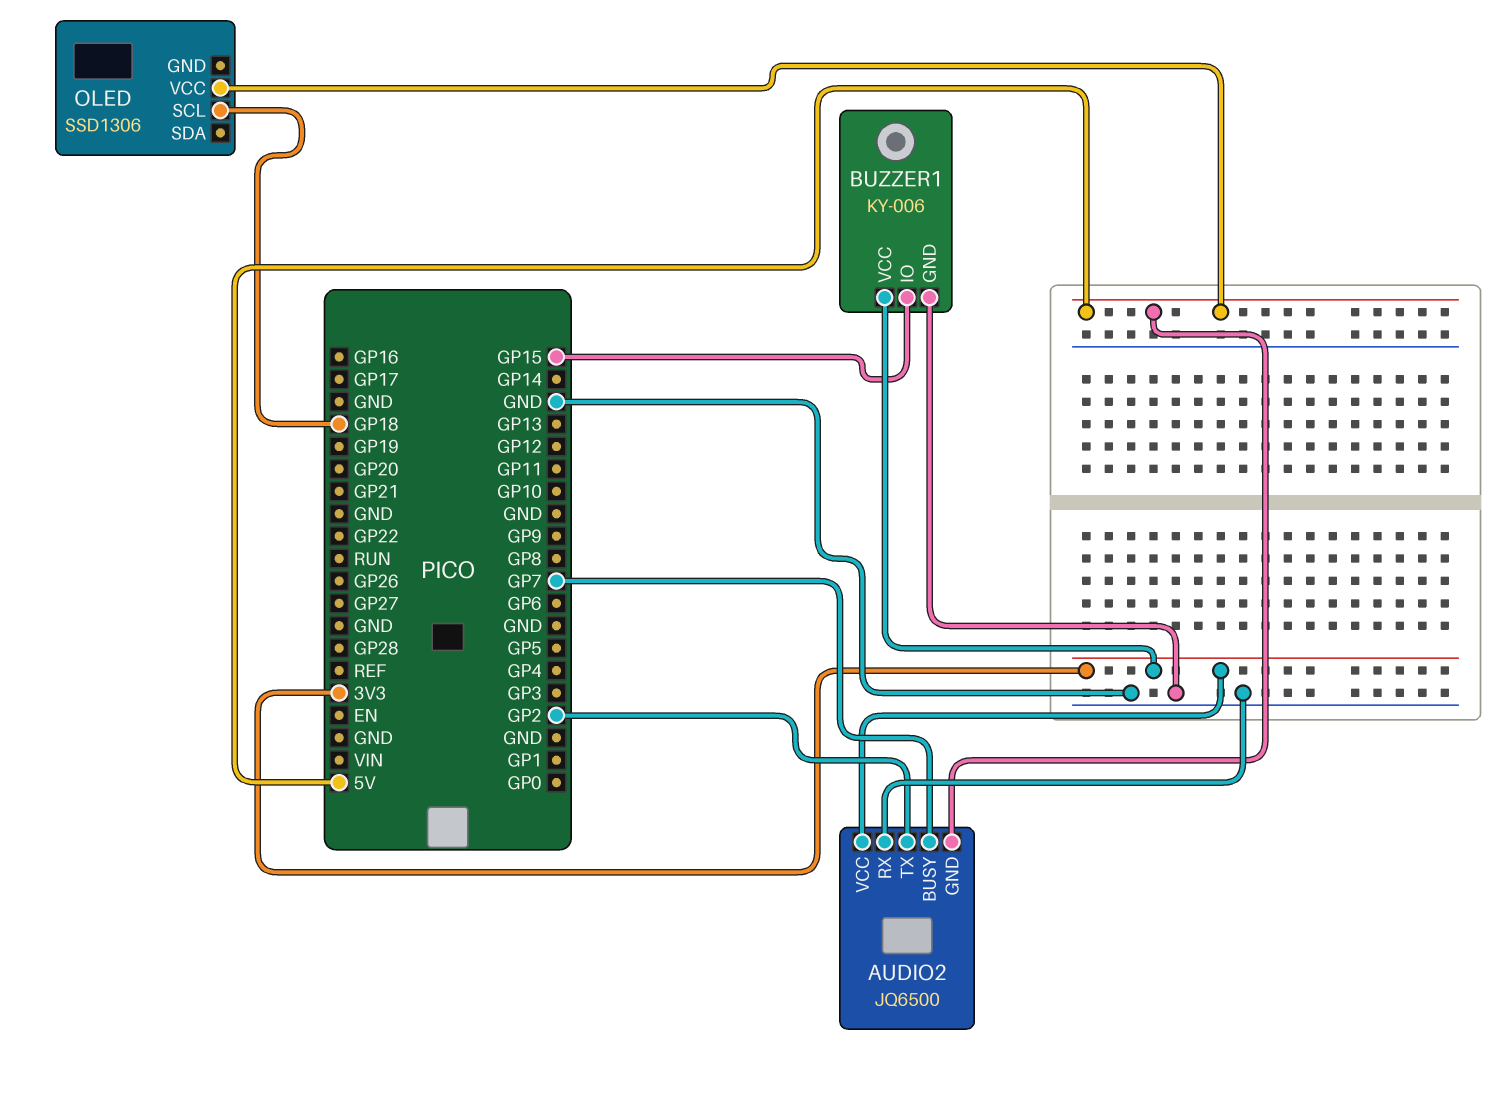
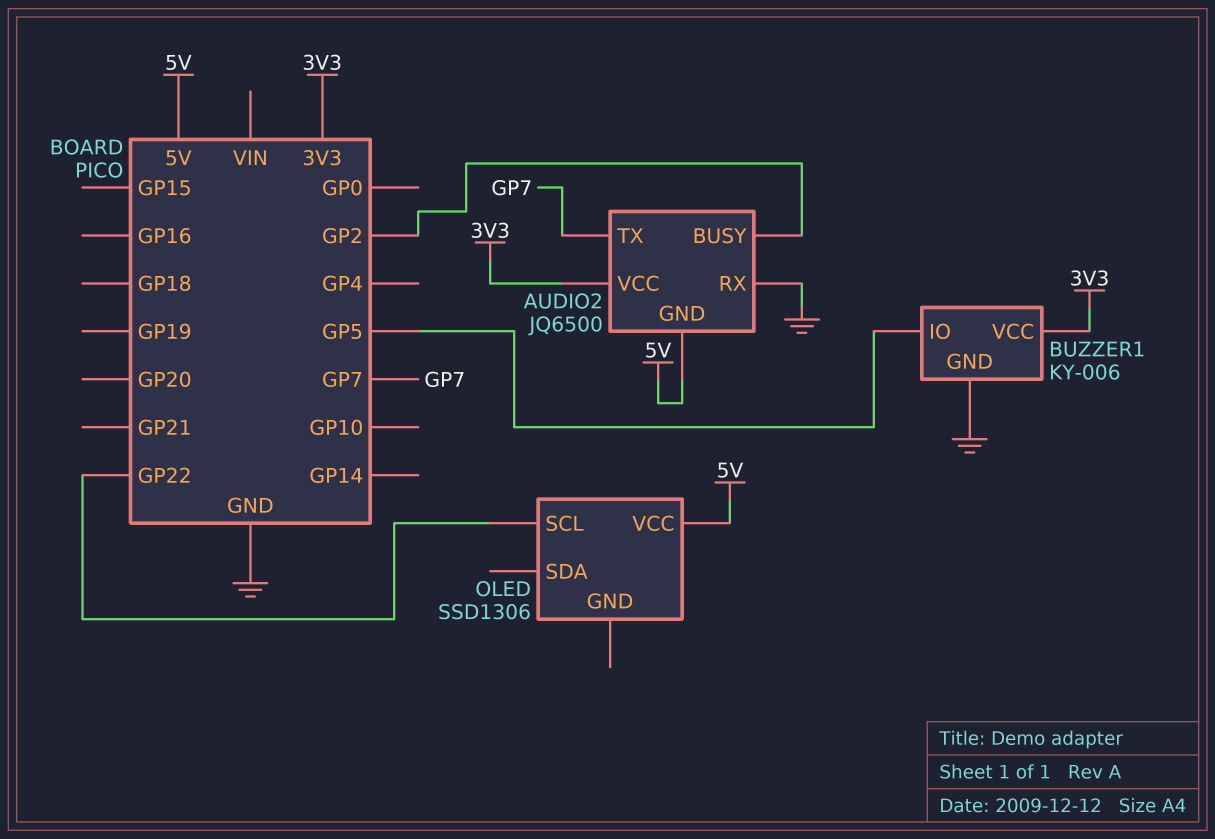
AUDIO2 pin BUSY: GP7 -> GP2
AUDIO2 pin TX: GP2 -> GP7
BUZZER1 pin IO: GP15 -> GP5
OLED pin SCL: GP18 -> GP22

